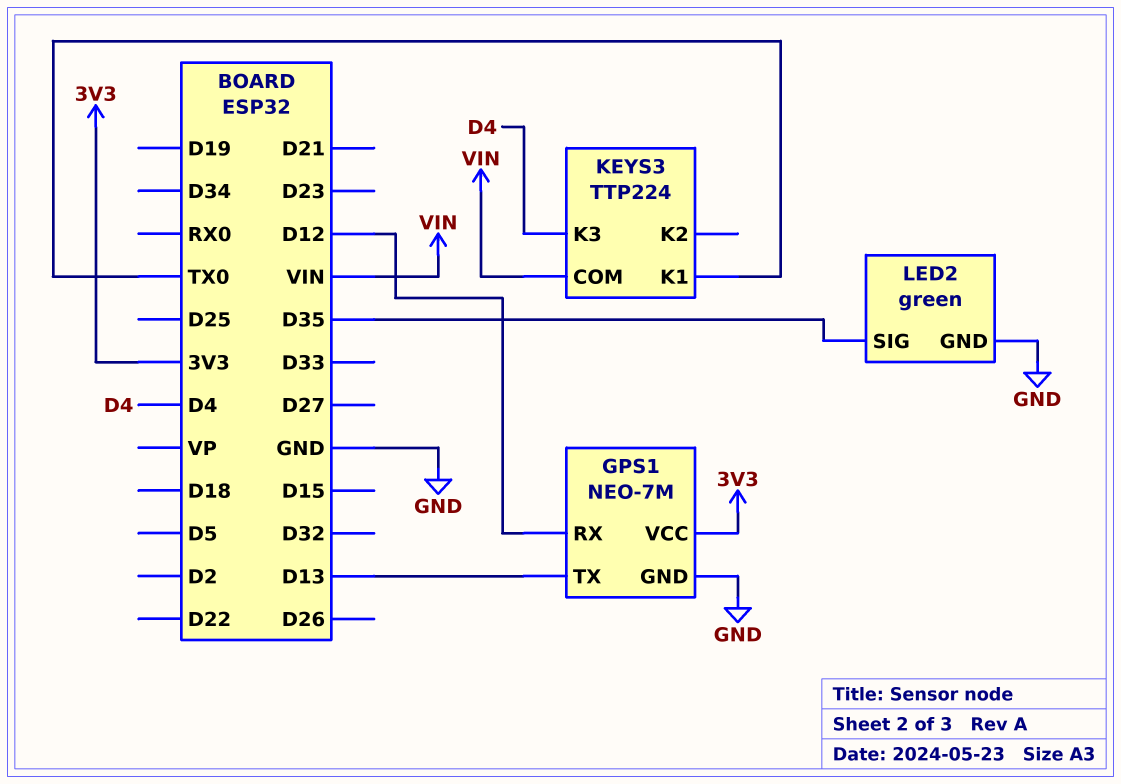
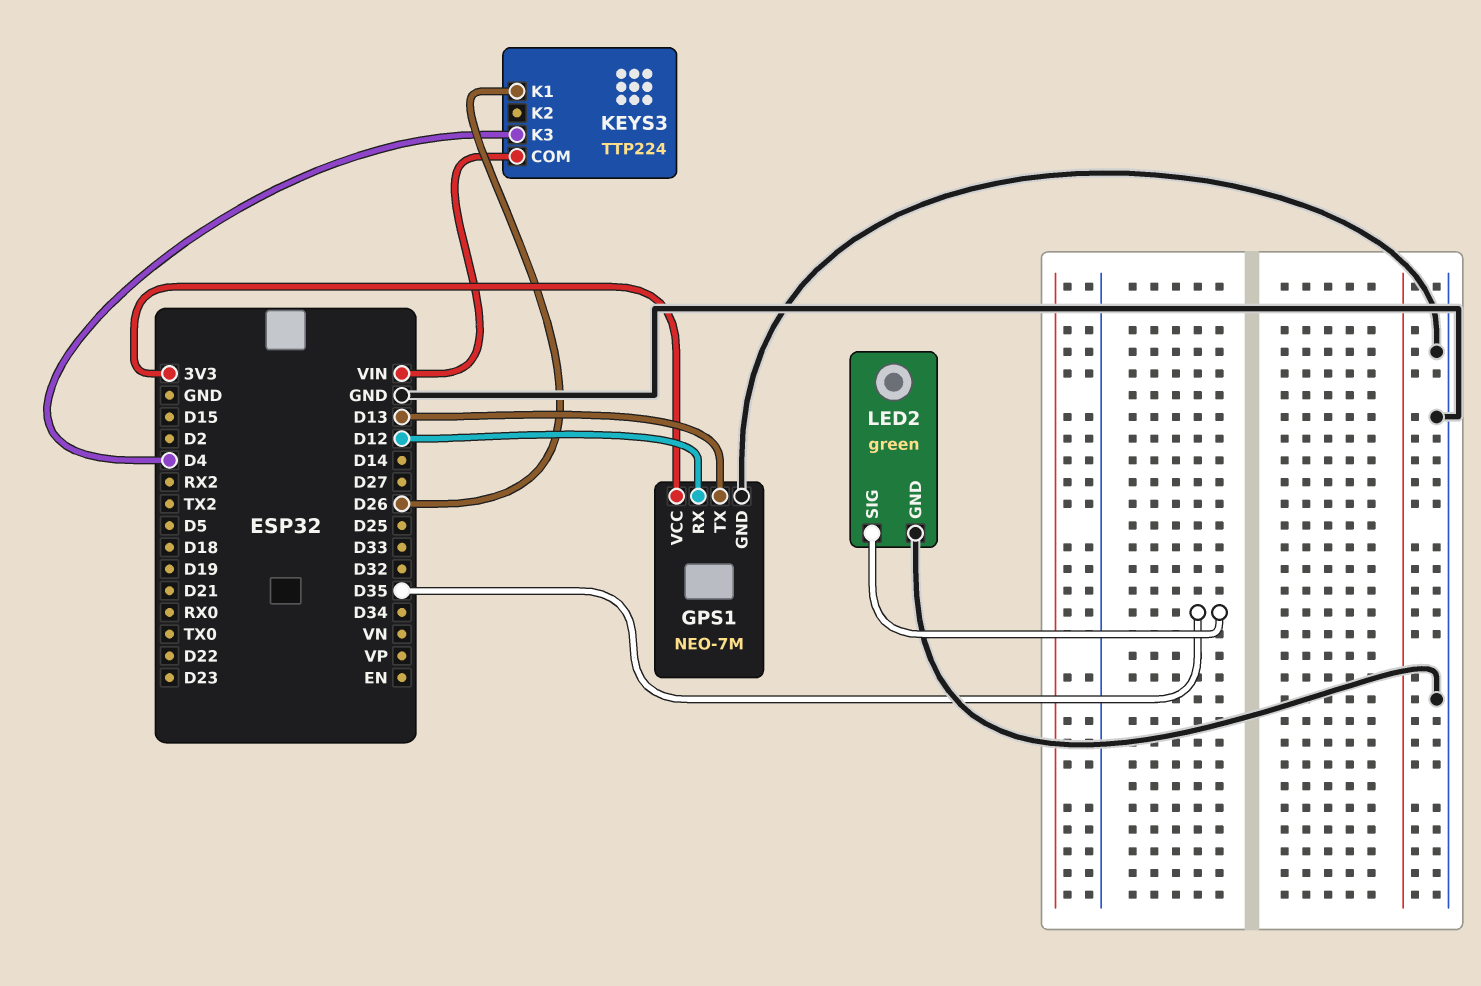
KEYS3 pin K1: TX0 -> D26

